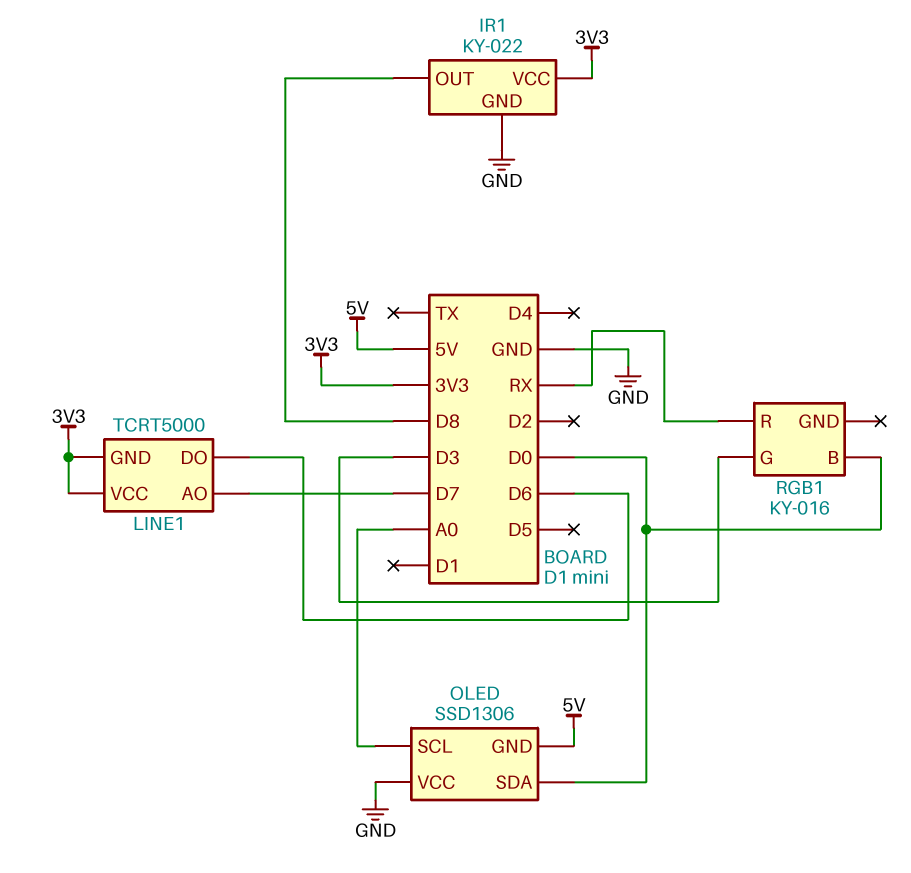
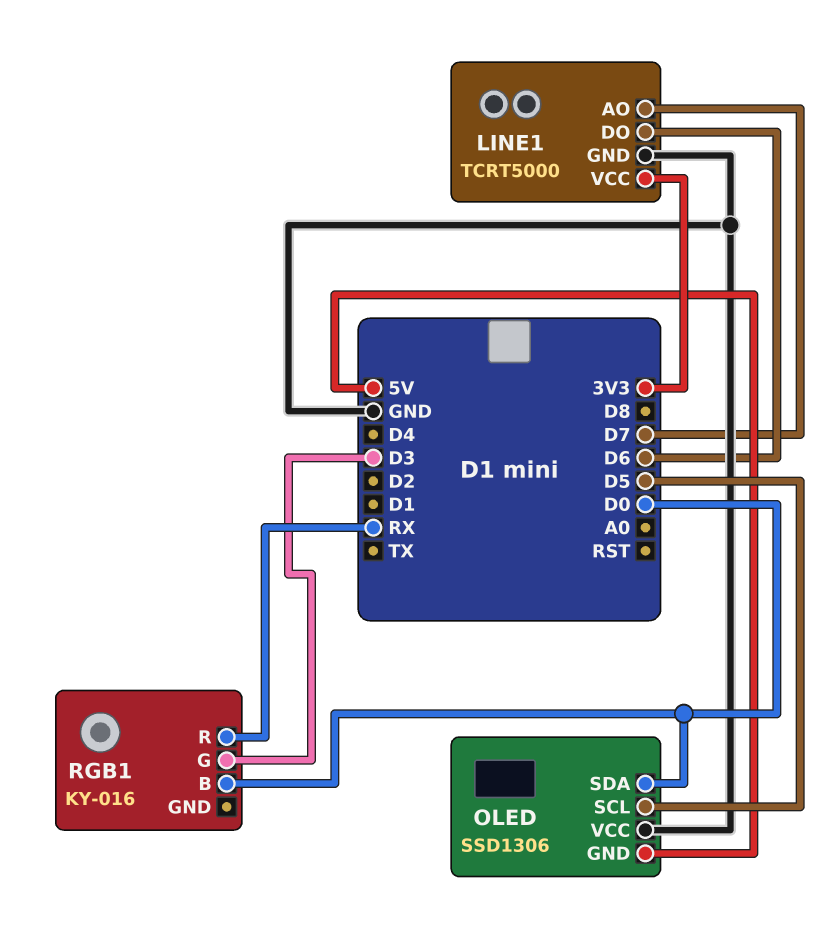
IR1: KY-022 -> none
IR1 pin GND: GND -> none
IR1 pin OUT: D8 -> none
IR1 pin VCC: 3V3 -> none
LINE1 pin GND: 3V3 -> GND
OLED pin SCL: A0 -> D5

